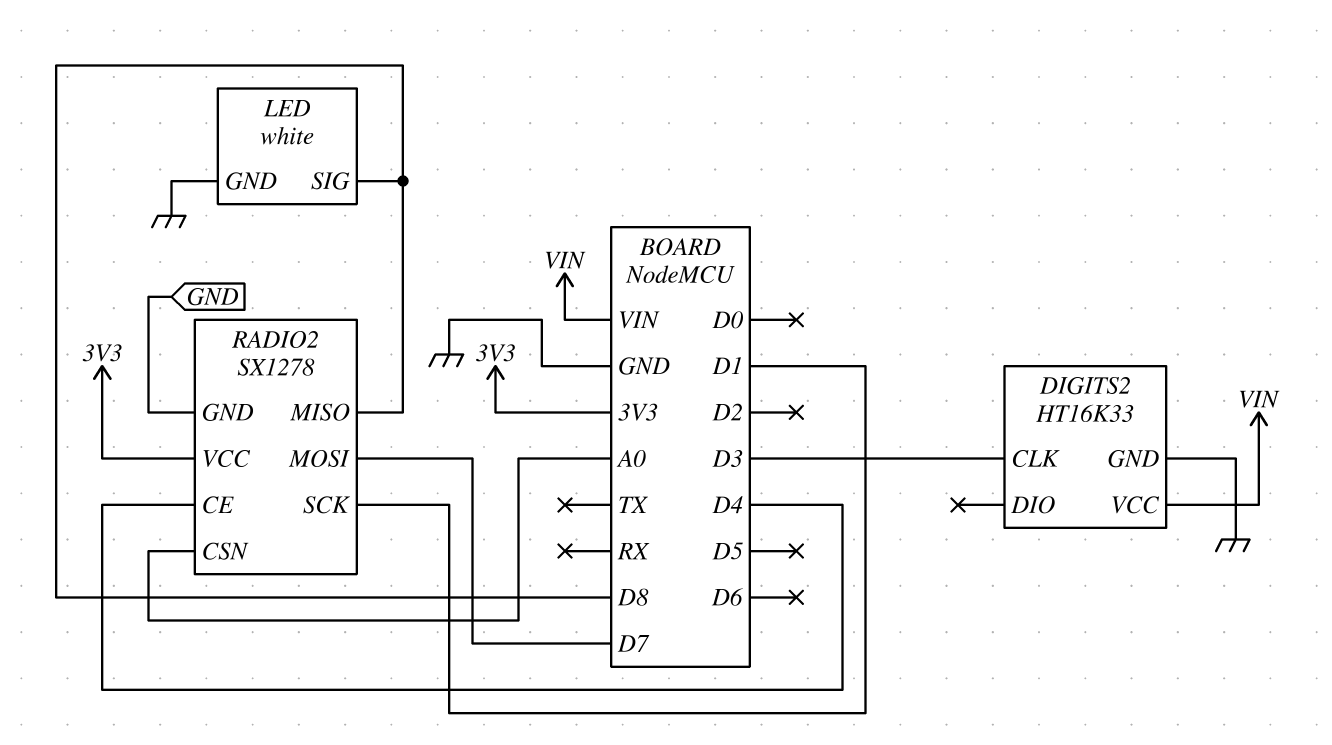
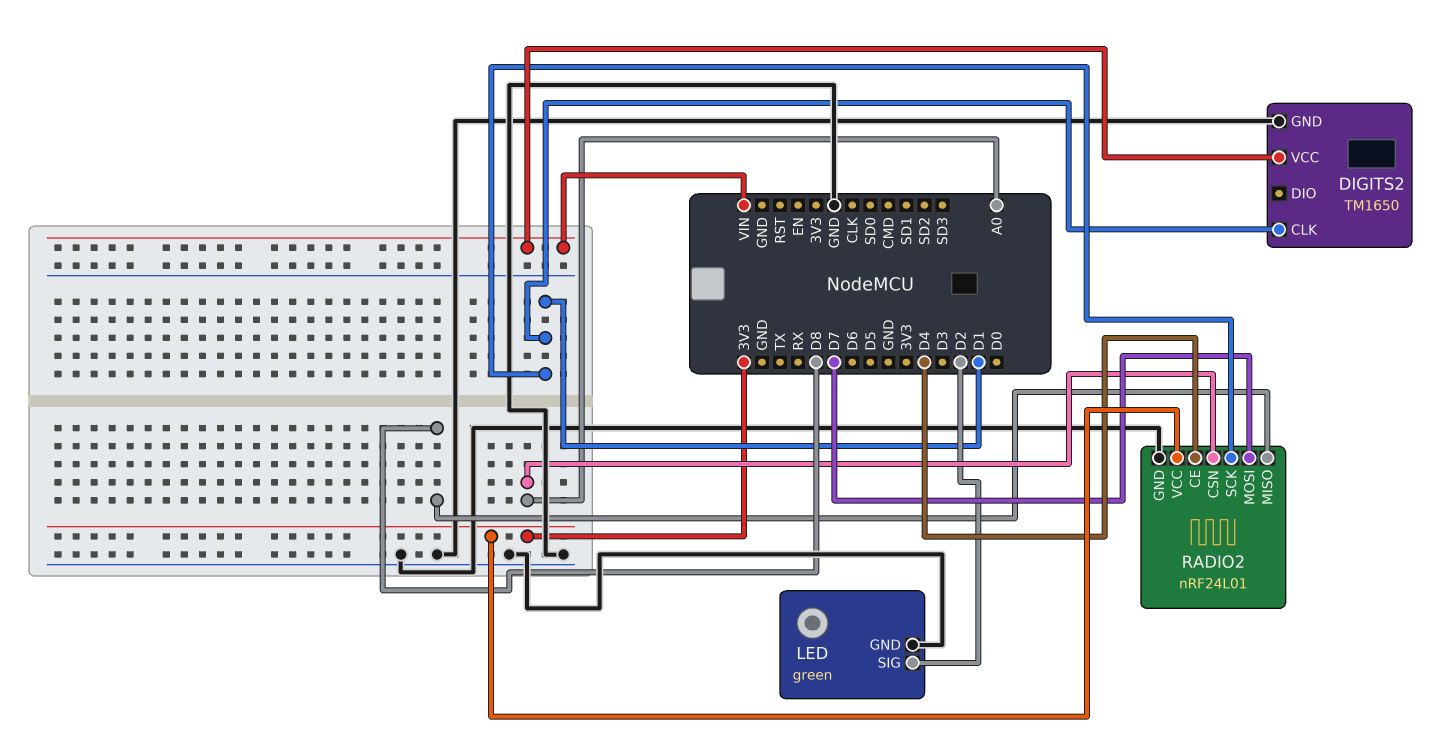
DIGITS2: HT16K33 -> TM1650
DIGITS2 pin CLK: D3 -> D1
LED: white -> green
LED pin SIG: D8 -> D2
RADIO2: SX1278 -> nRF24L01

